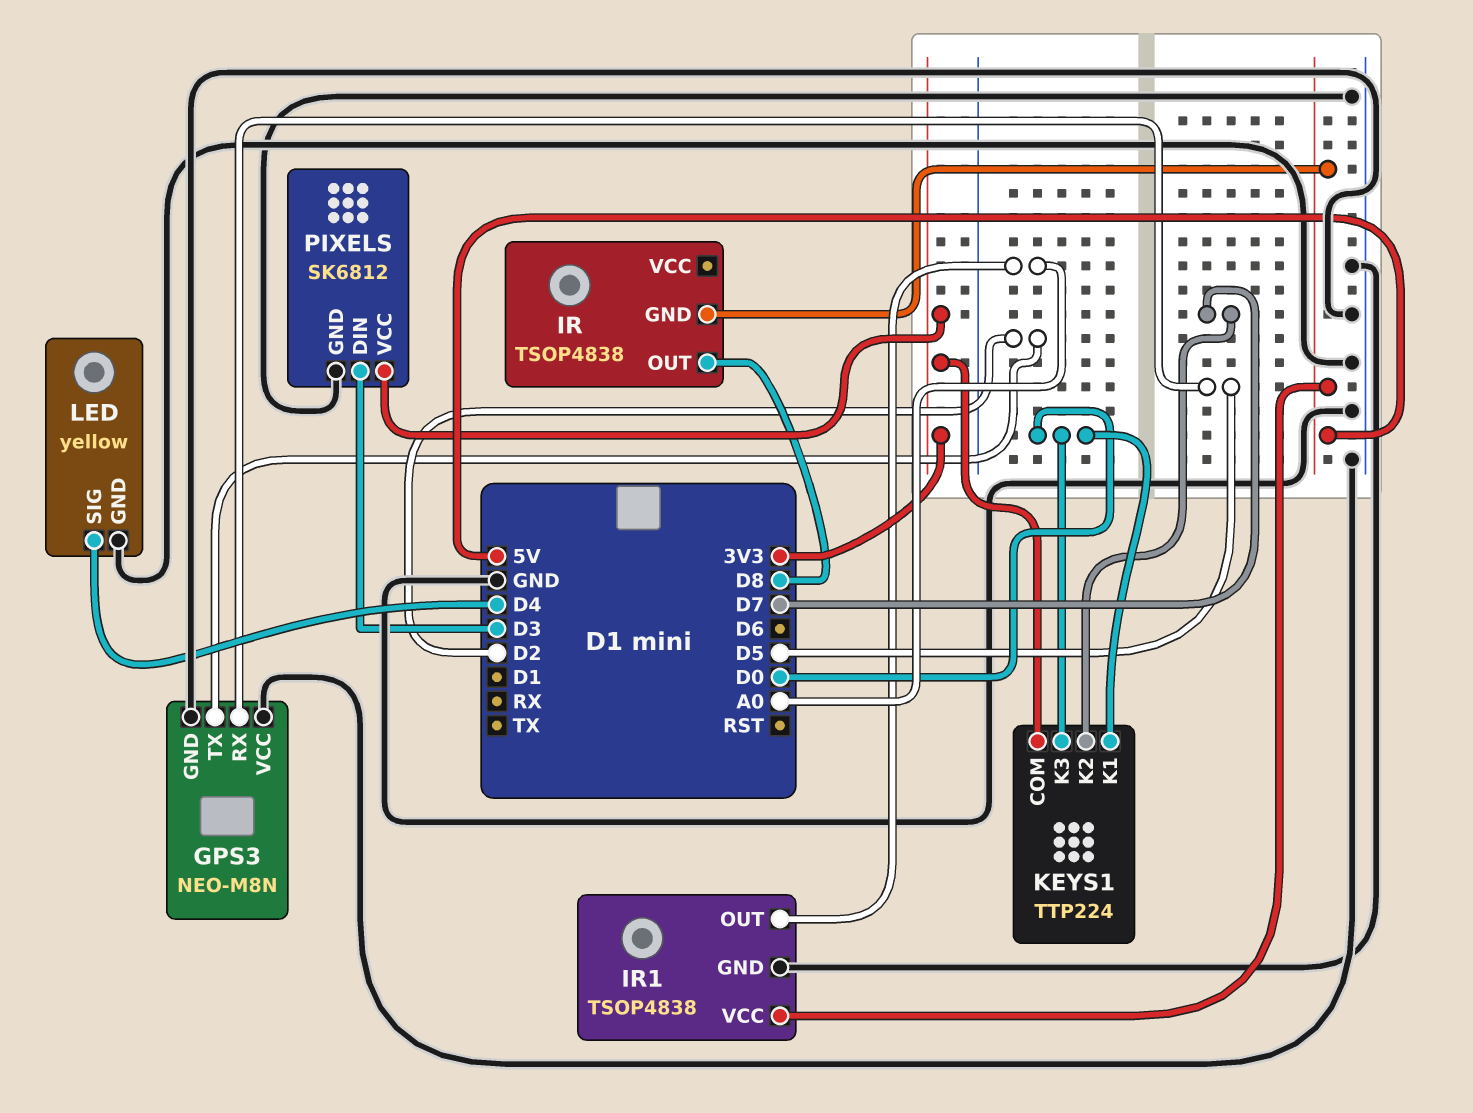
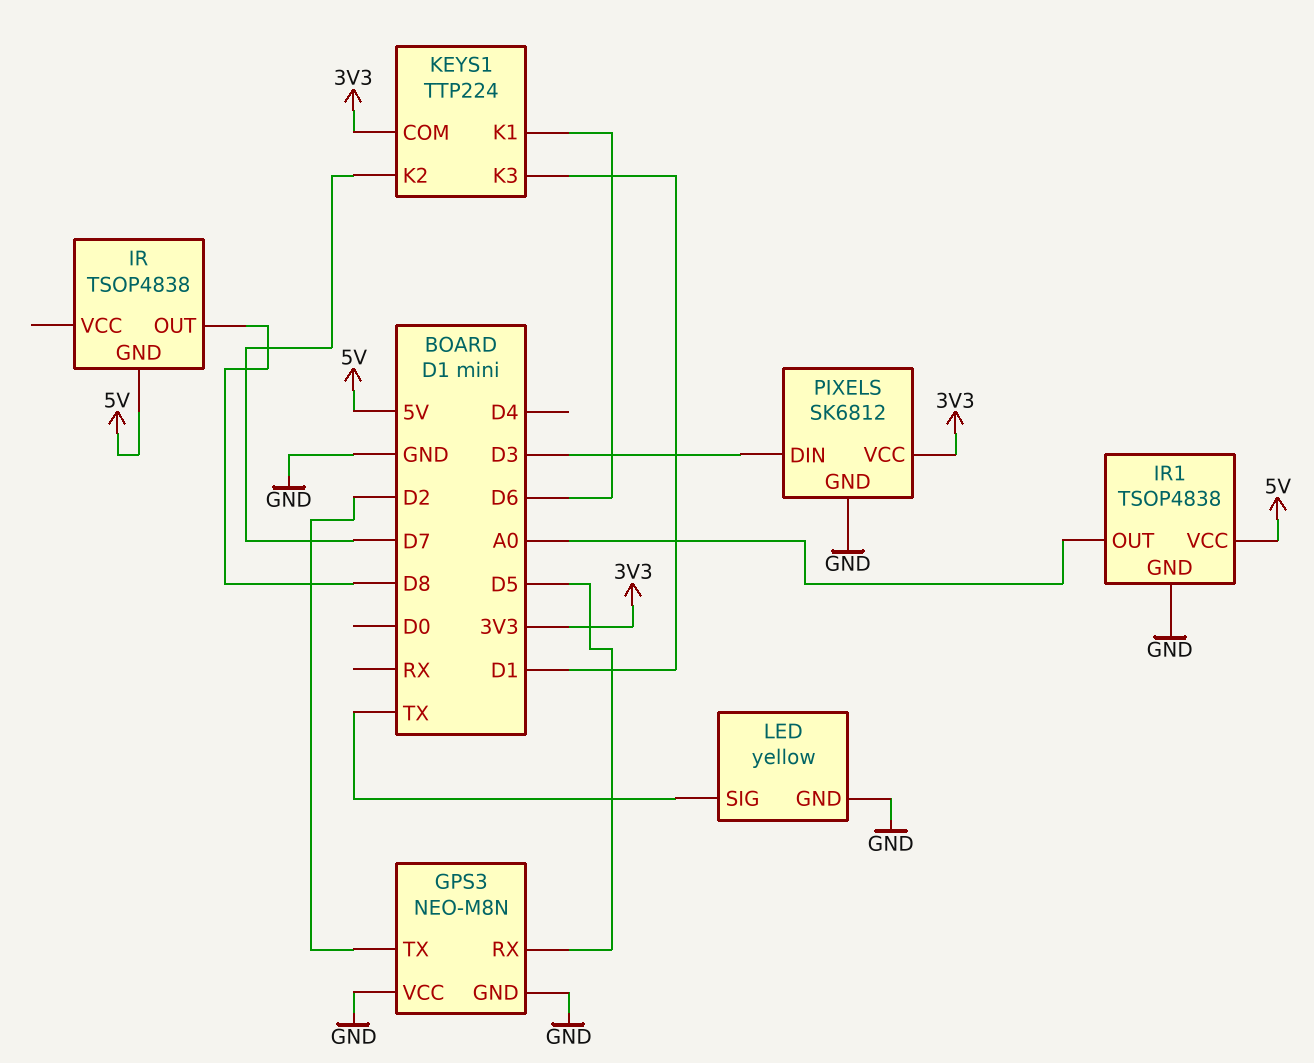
KEYS1 pin K1: D0 -> D6
KEYS1 pin K3: D0 -> D1
LED pin SIG: D4 -> TX

